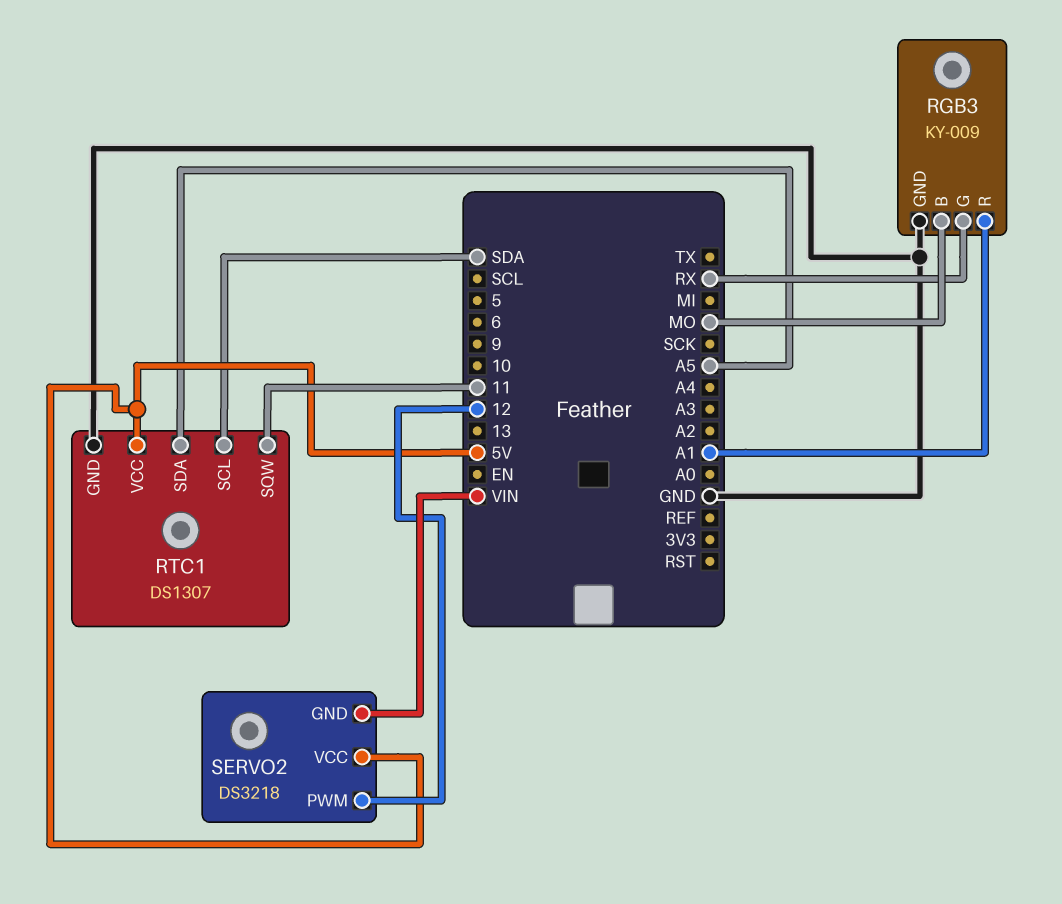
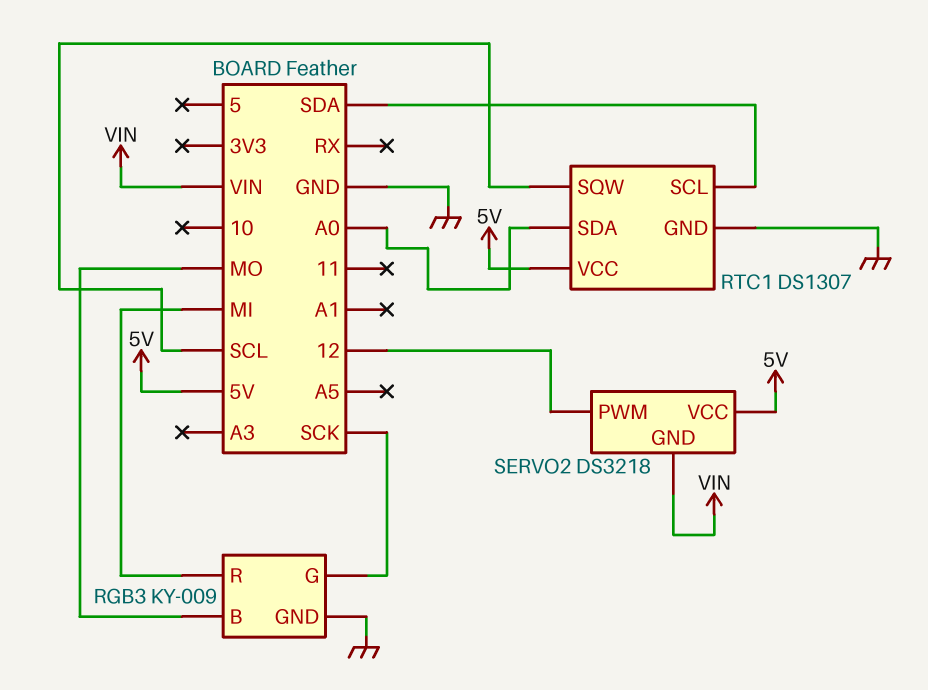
RGB3 pin G: RX -> SCK
RGB3 pin R: A1 -> MI
RTC1 pin SDA: A5 -> A0
RTC1 pin SQW: 11 -> SCL

